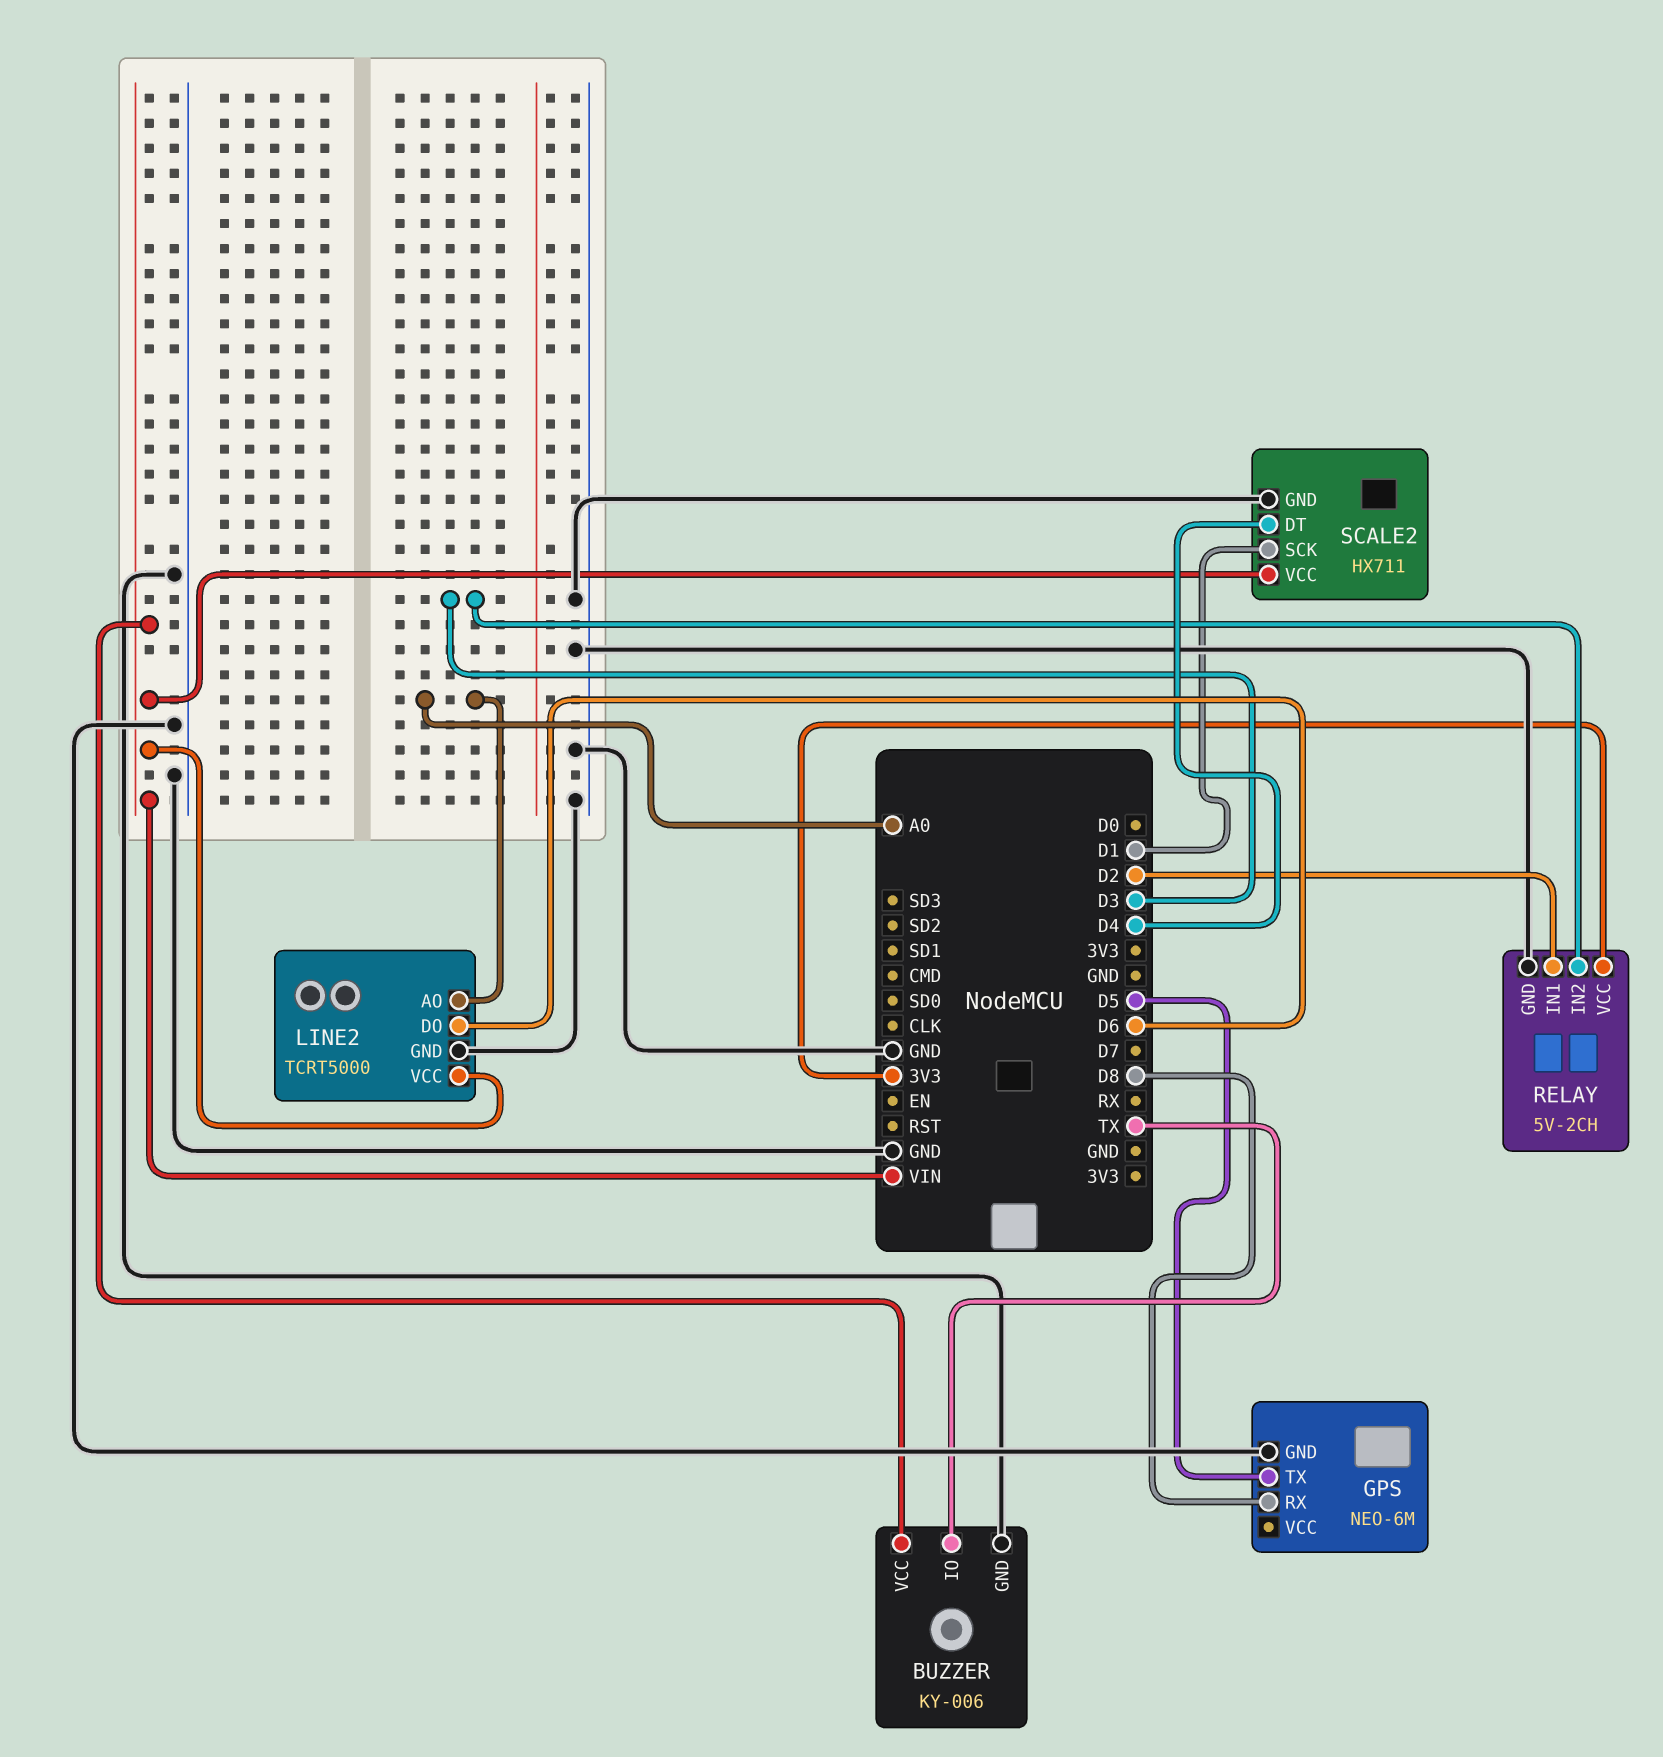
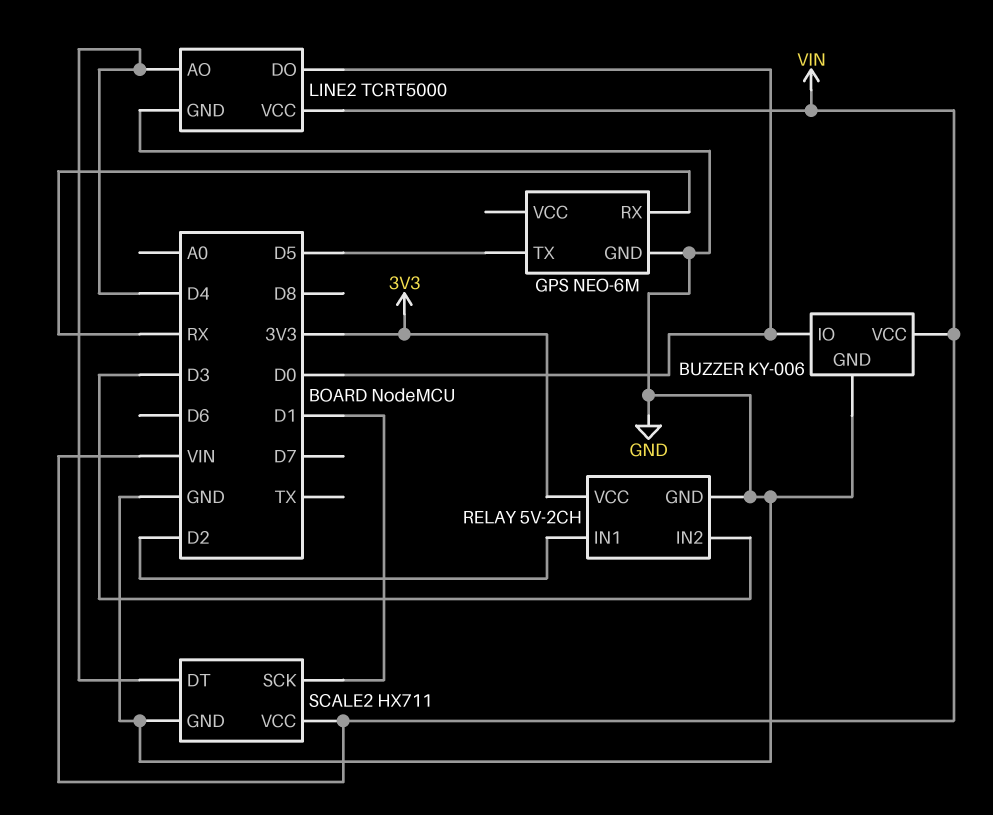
BUZZER pin IO: TX -> D0
GPS pin RX: D8 -> RX
LINE2 pin AO: A0 -> D4
LINE2 pin DO: D6 -> D0

